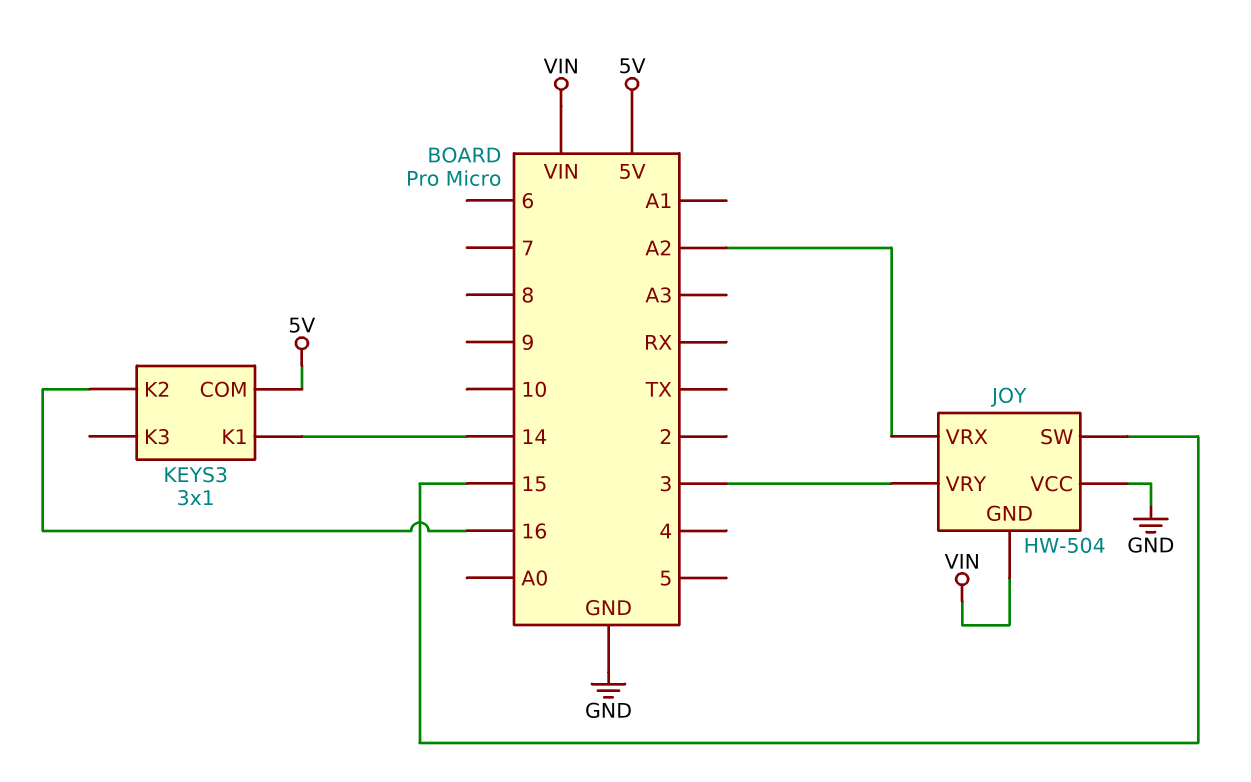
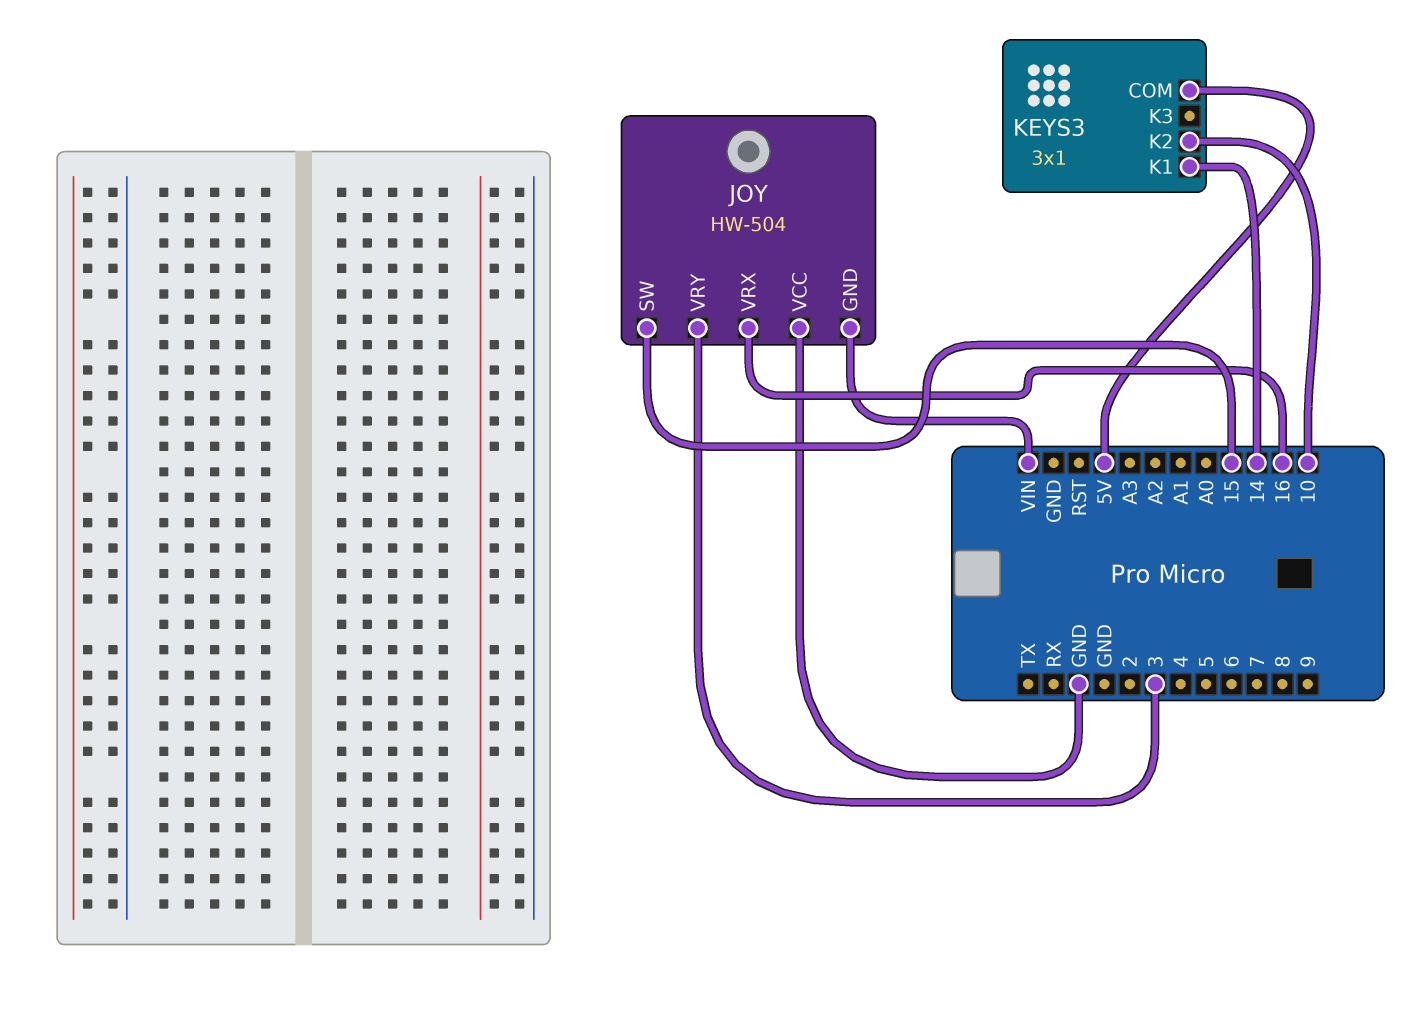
JOY pin VRX: A2 -> 16
KEYS3 pin K2: 16 -> 10

